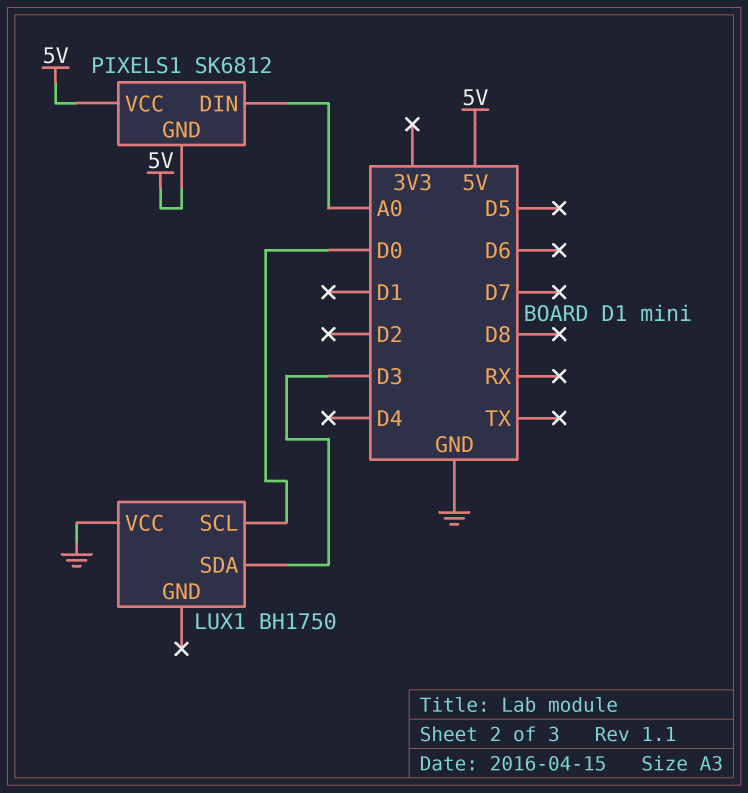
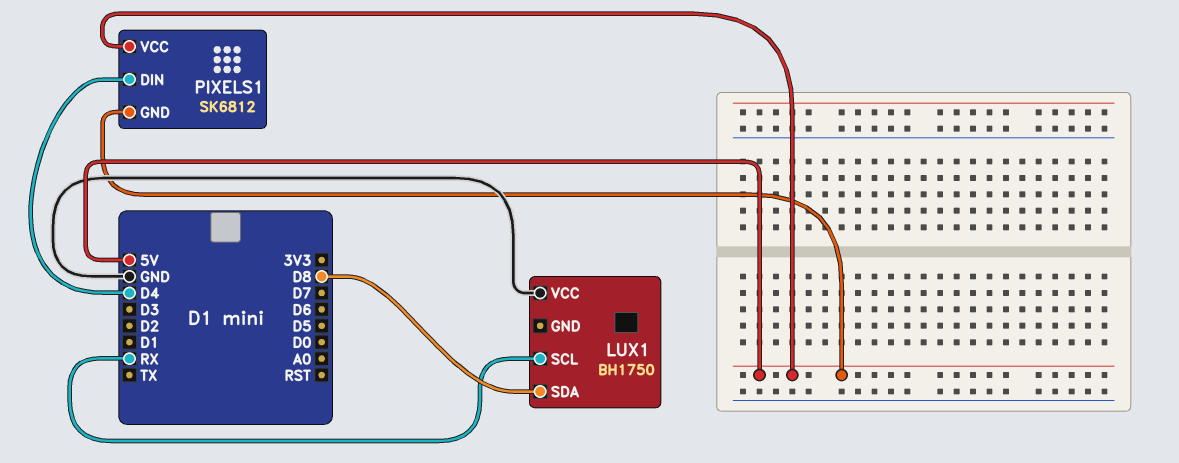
LUX1 pin SCL: D0 -> RX
LUX1 pin SDA: D3 -> D8
PIXELS1 pin DIN: A0 -> D4

